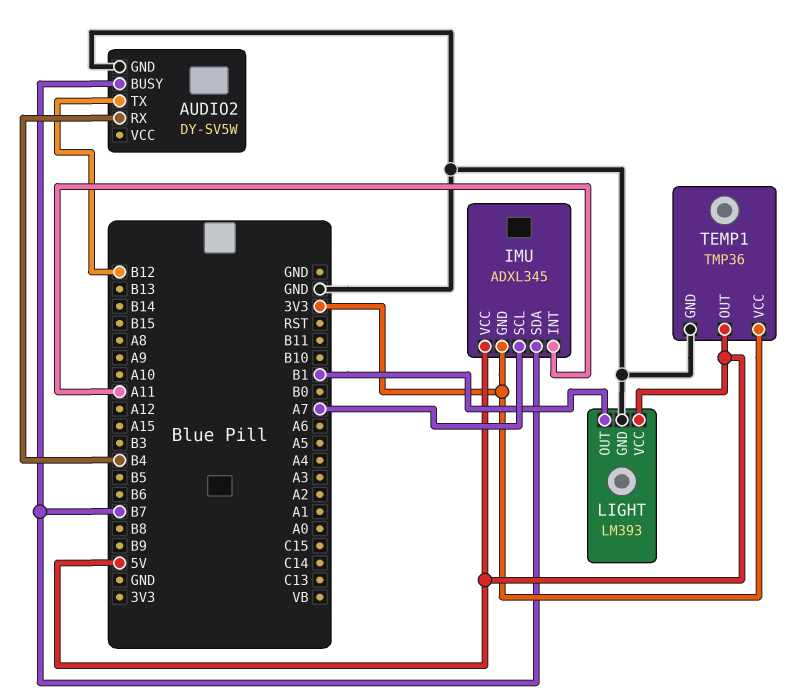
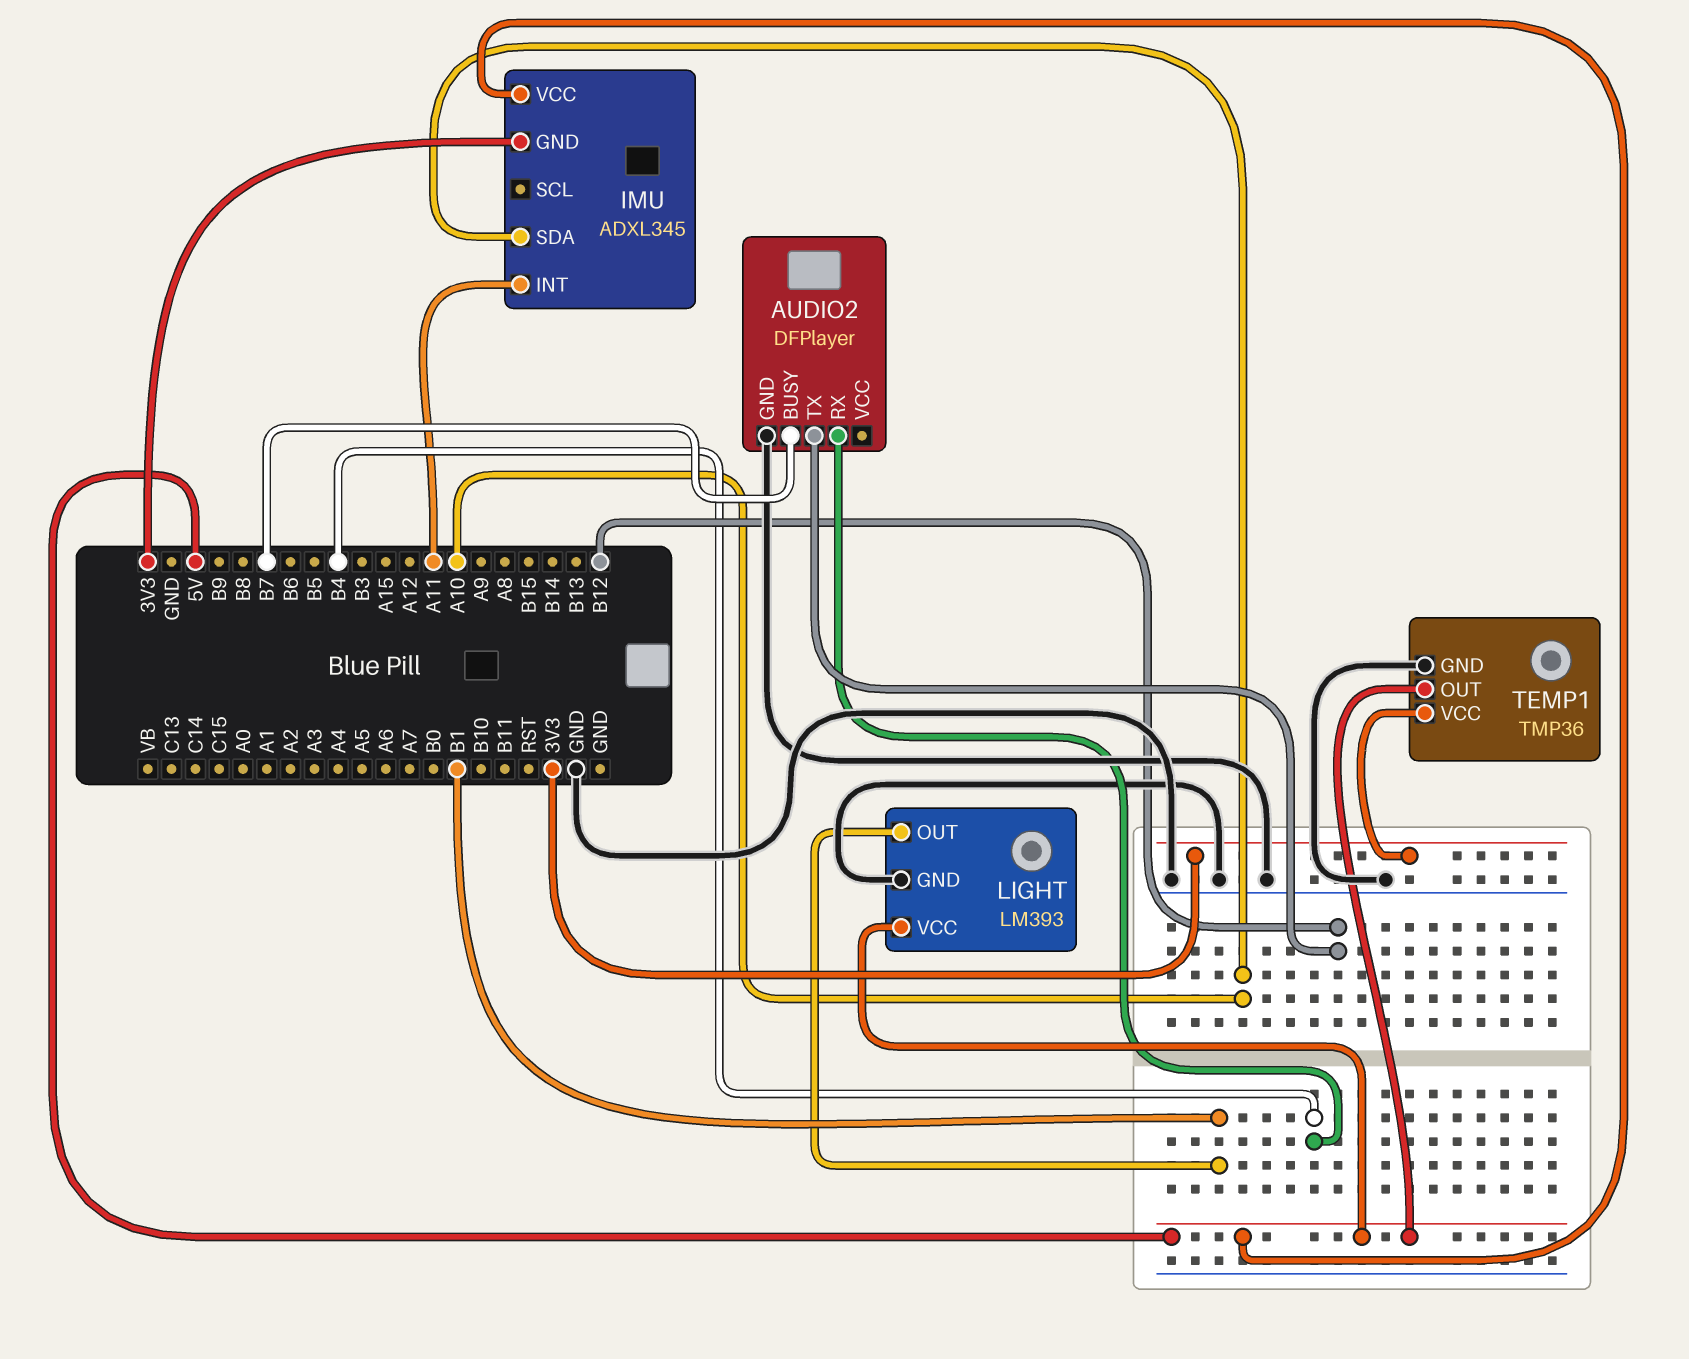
AUDIO2: DY-SV5W -> DFPlayer
IMU pin SCL: A7 -> none
IMU pin SDA: B7 -> A10

